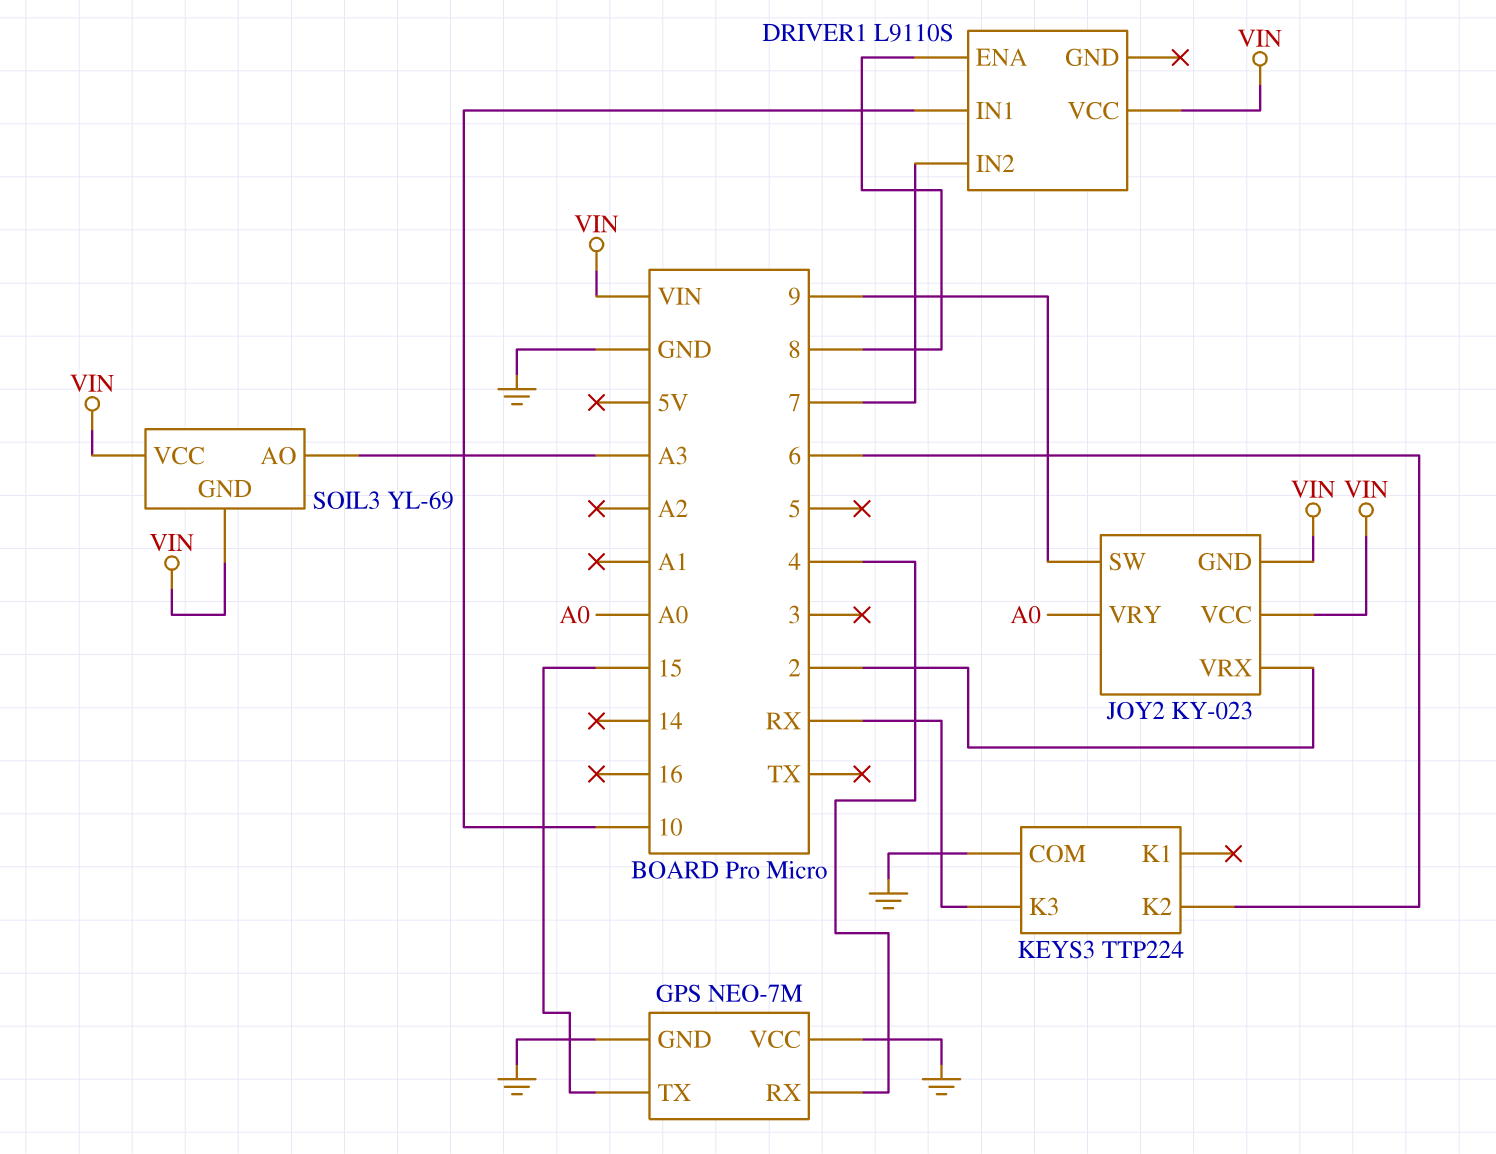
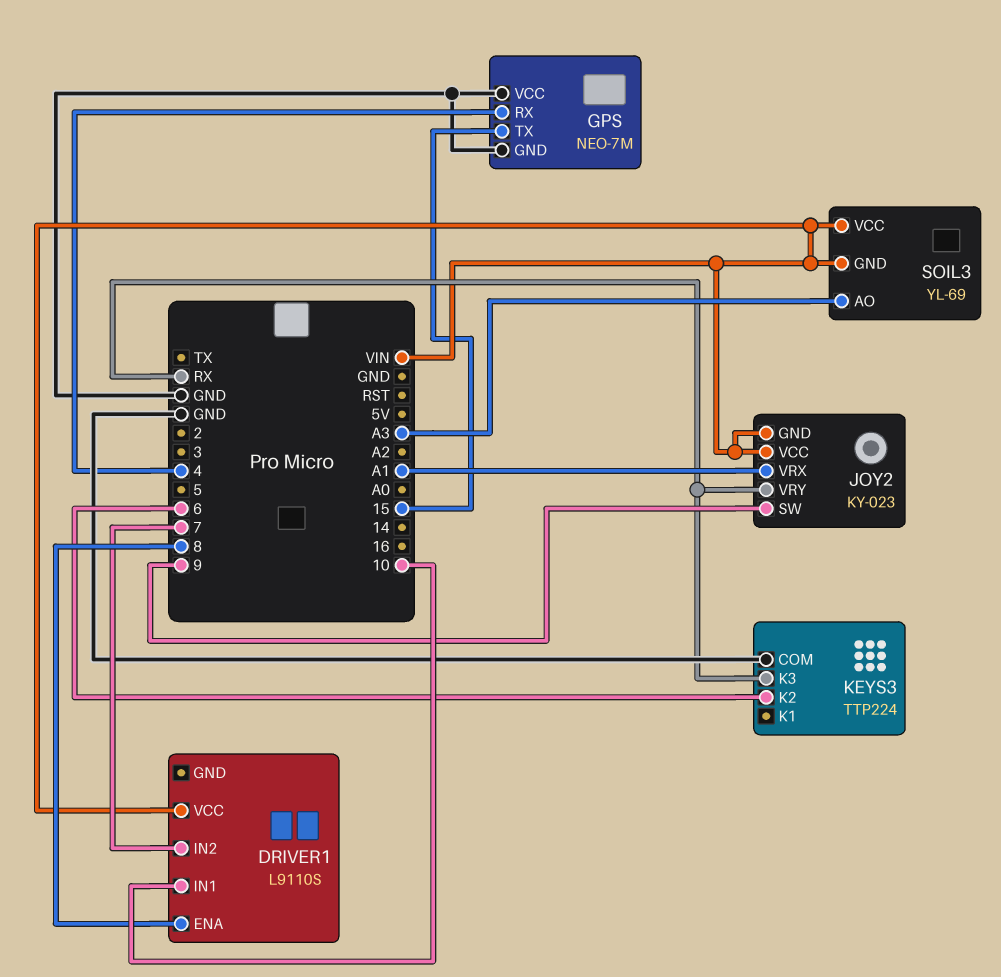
JOY2 pin VRX: 2 -> A1
JOY2 pin VRY: A0 -> RX

